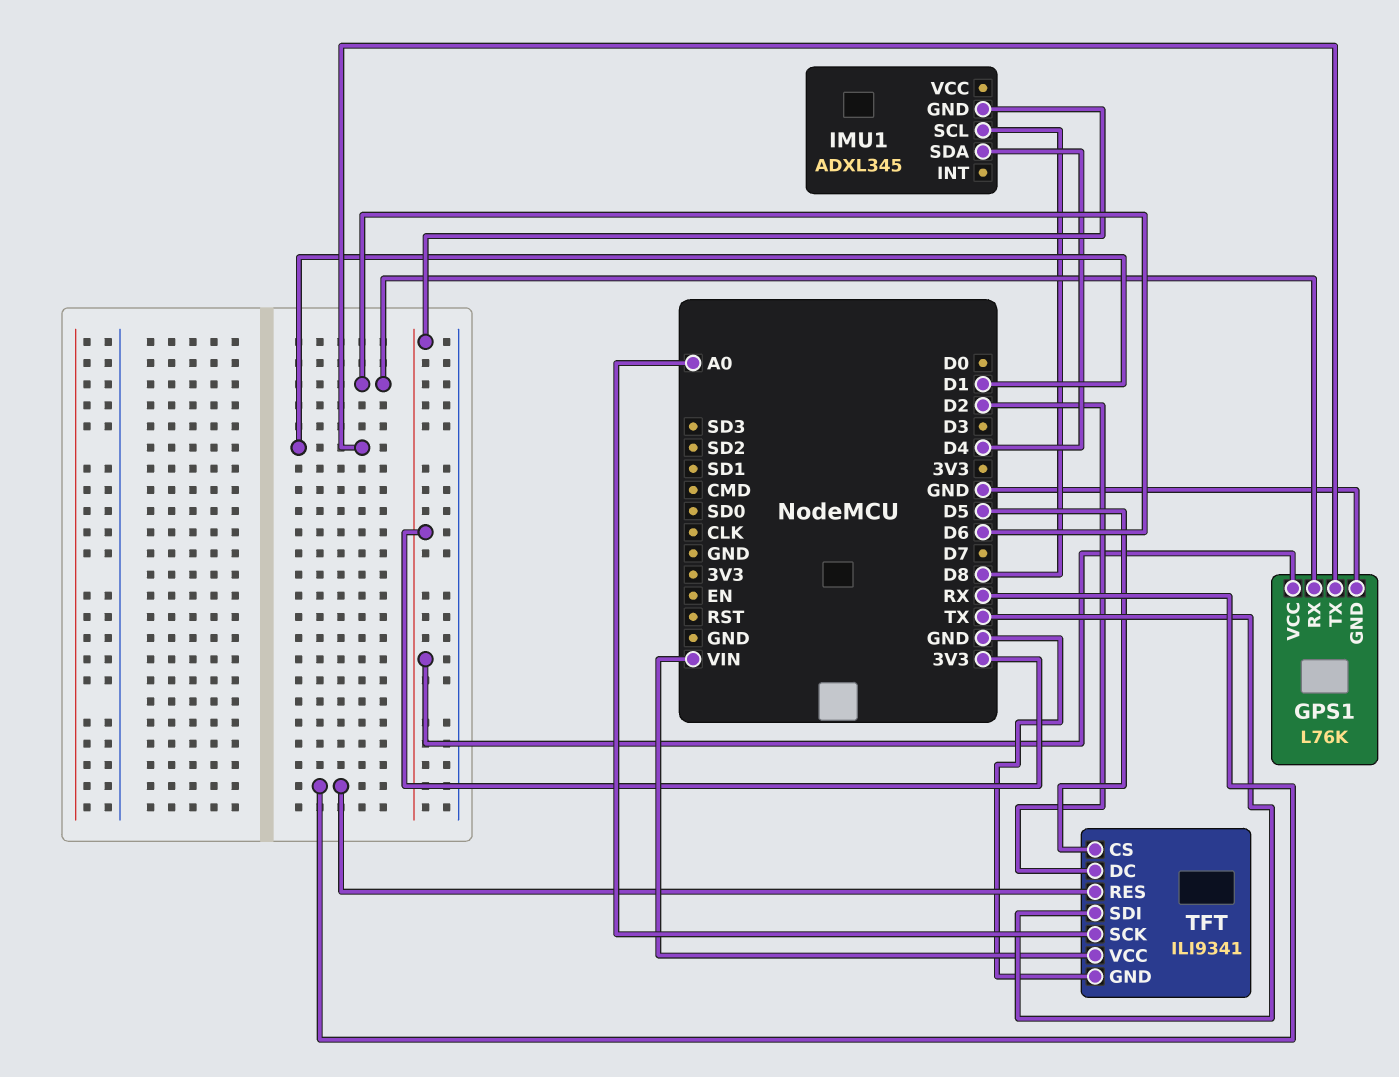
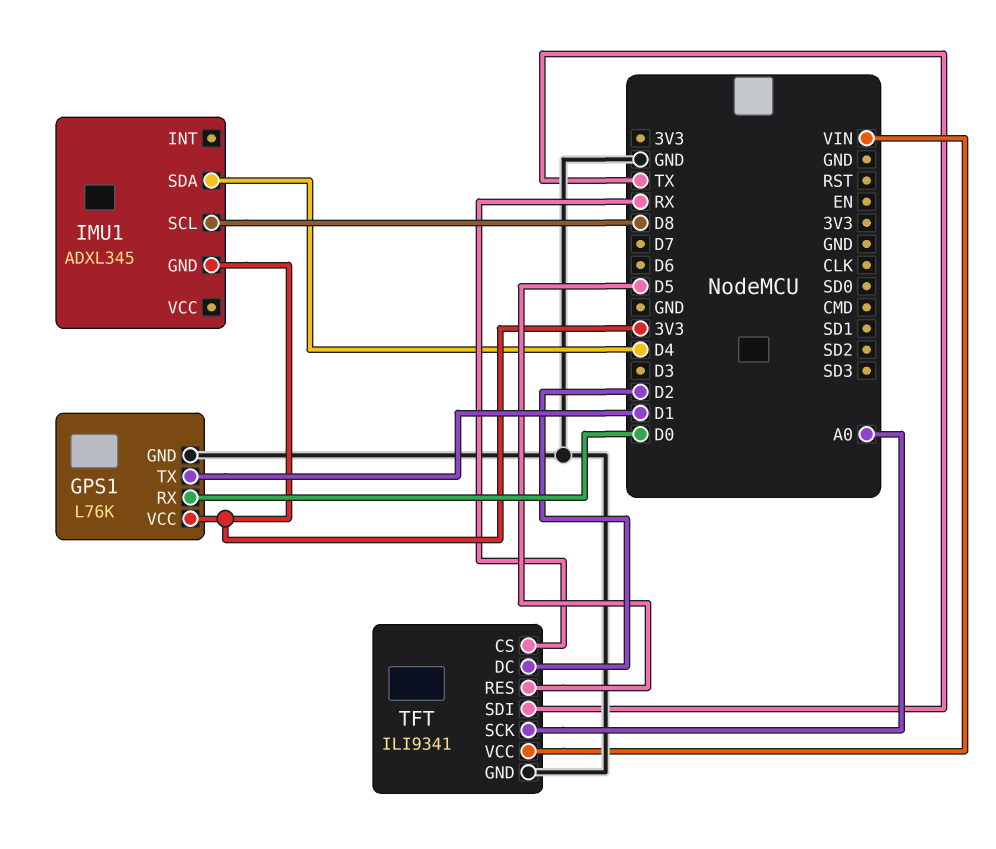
GPS1 pin RX: D6 -> D0
TFT pin CS: D5 -> RX
TFT pin RES: RX -> D5

